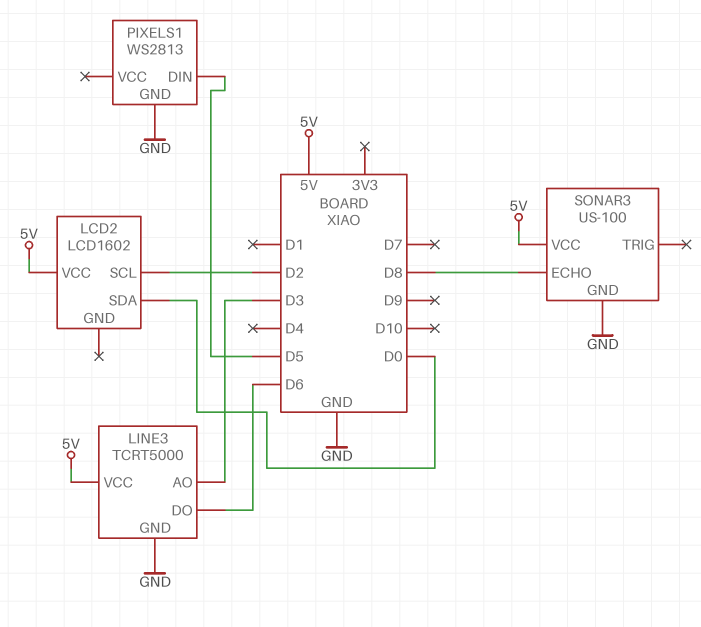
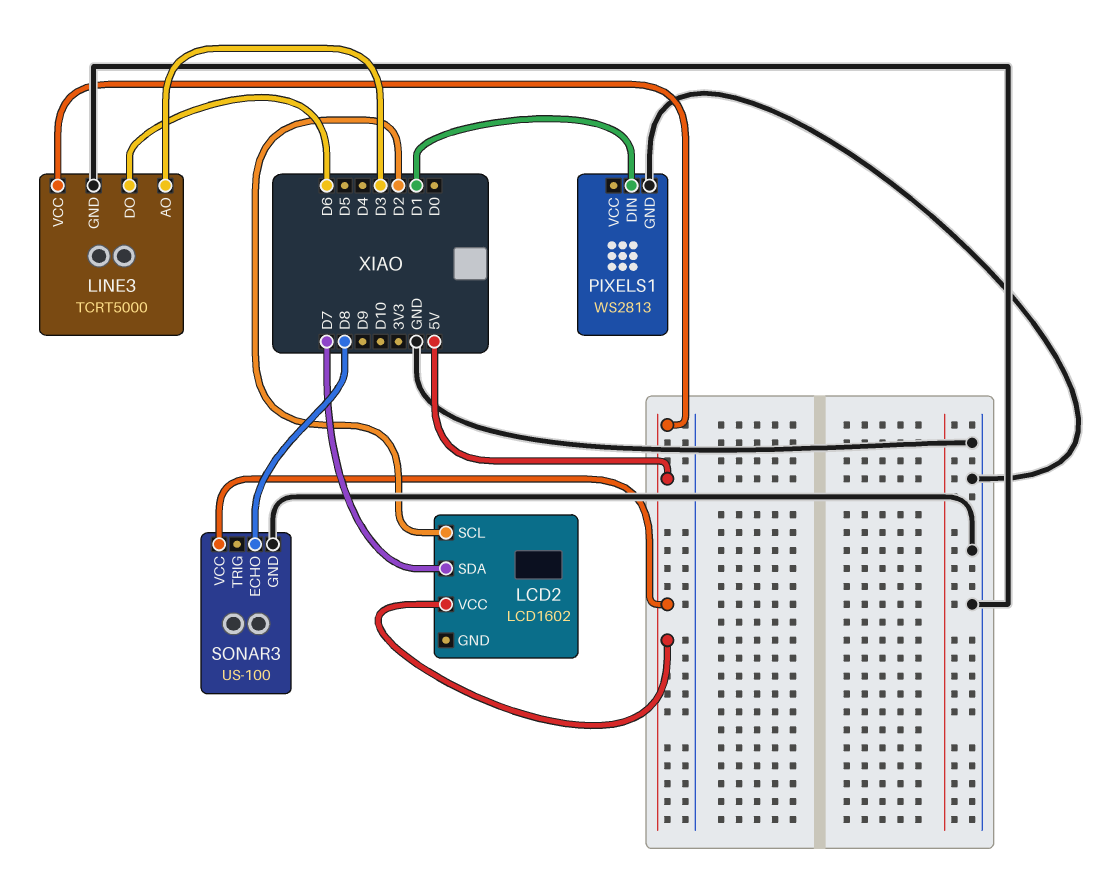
LCD2 pin SDA: D0 -> D7
PIXELS1 pin DIN: D5 -> D1

